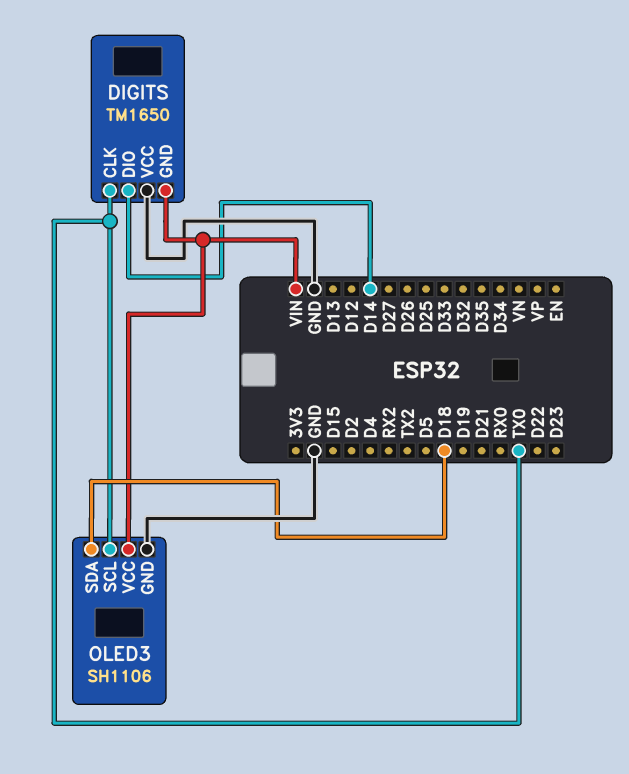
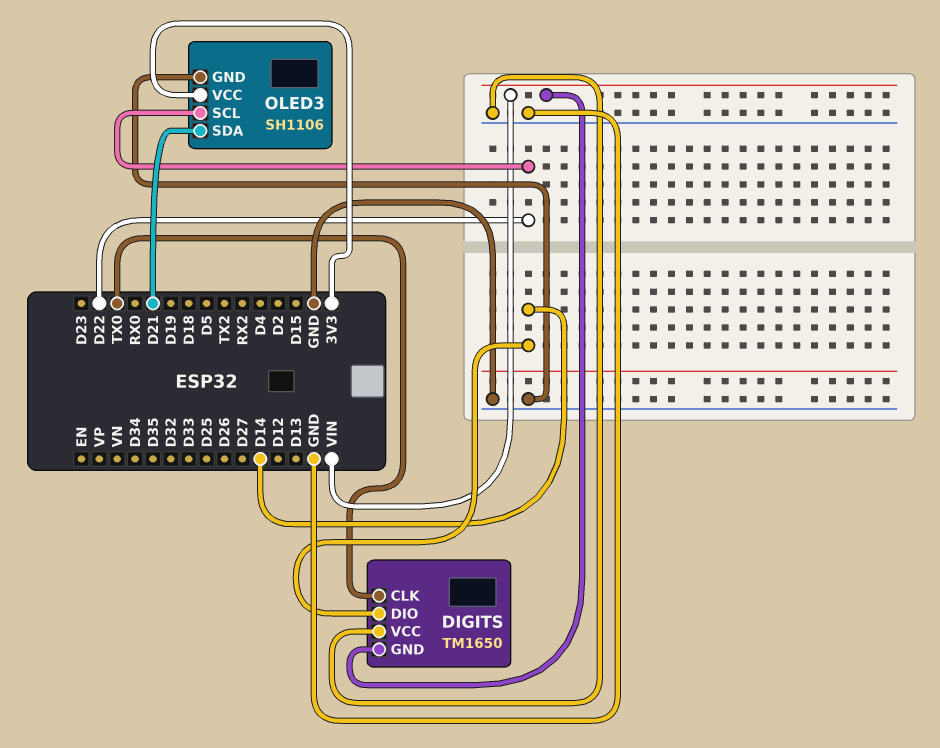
OLED3 pin SCL: TX0 -> D22
OLED3 pin SDA: D18 -> D21
OLED3 pin VCC: VIN -> 3V3

